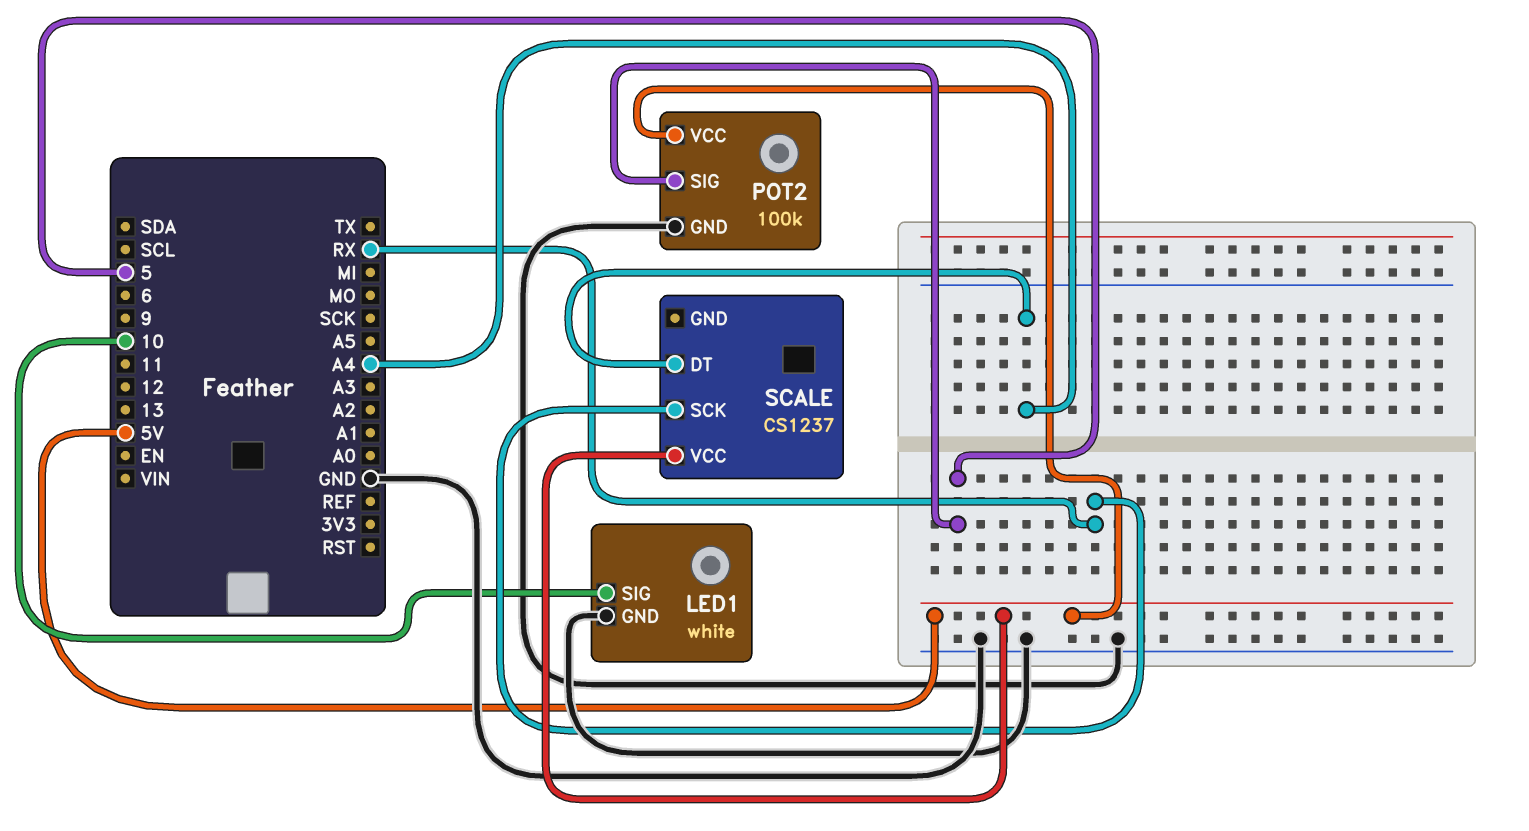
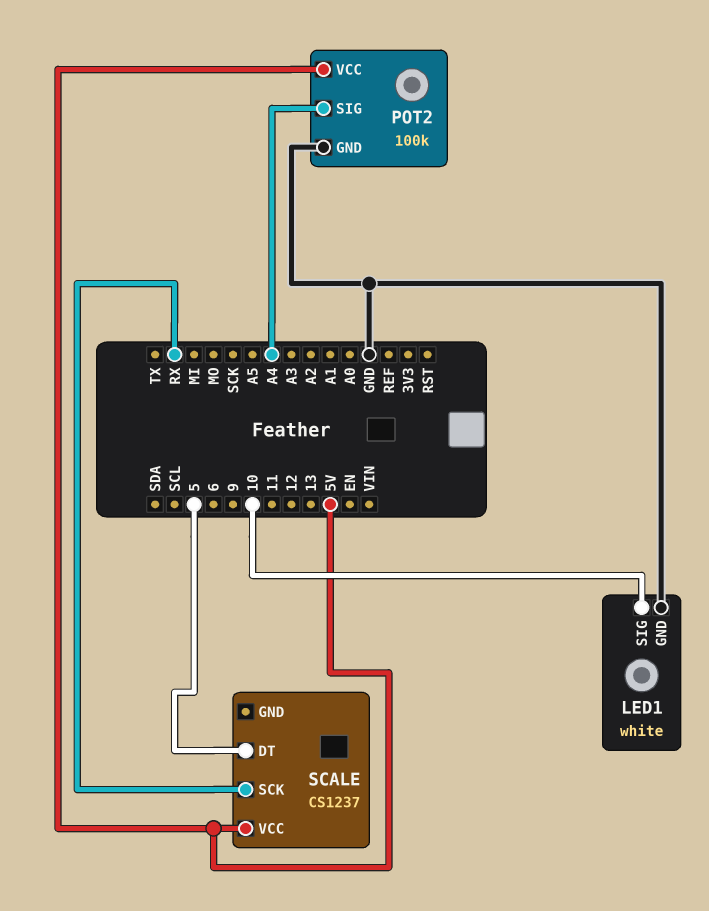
POT2 pin SIG: 5 -> A4
SCALE pin DT: A4 -> 5

